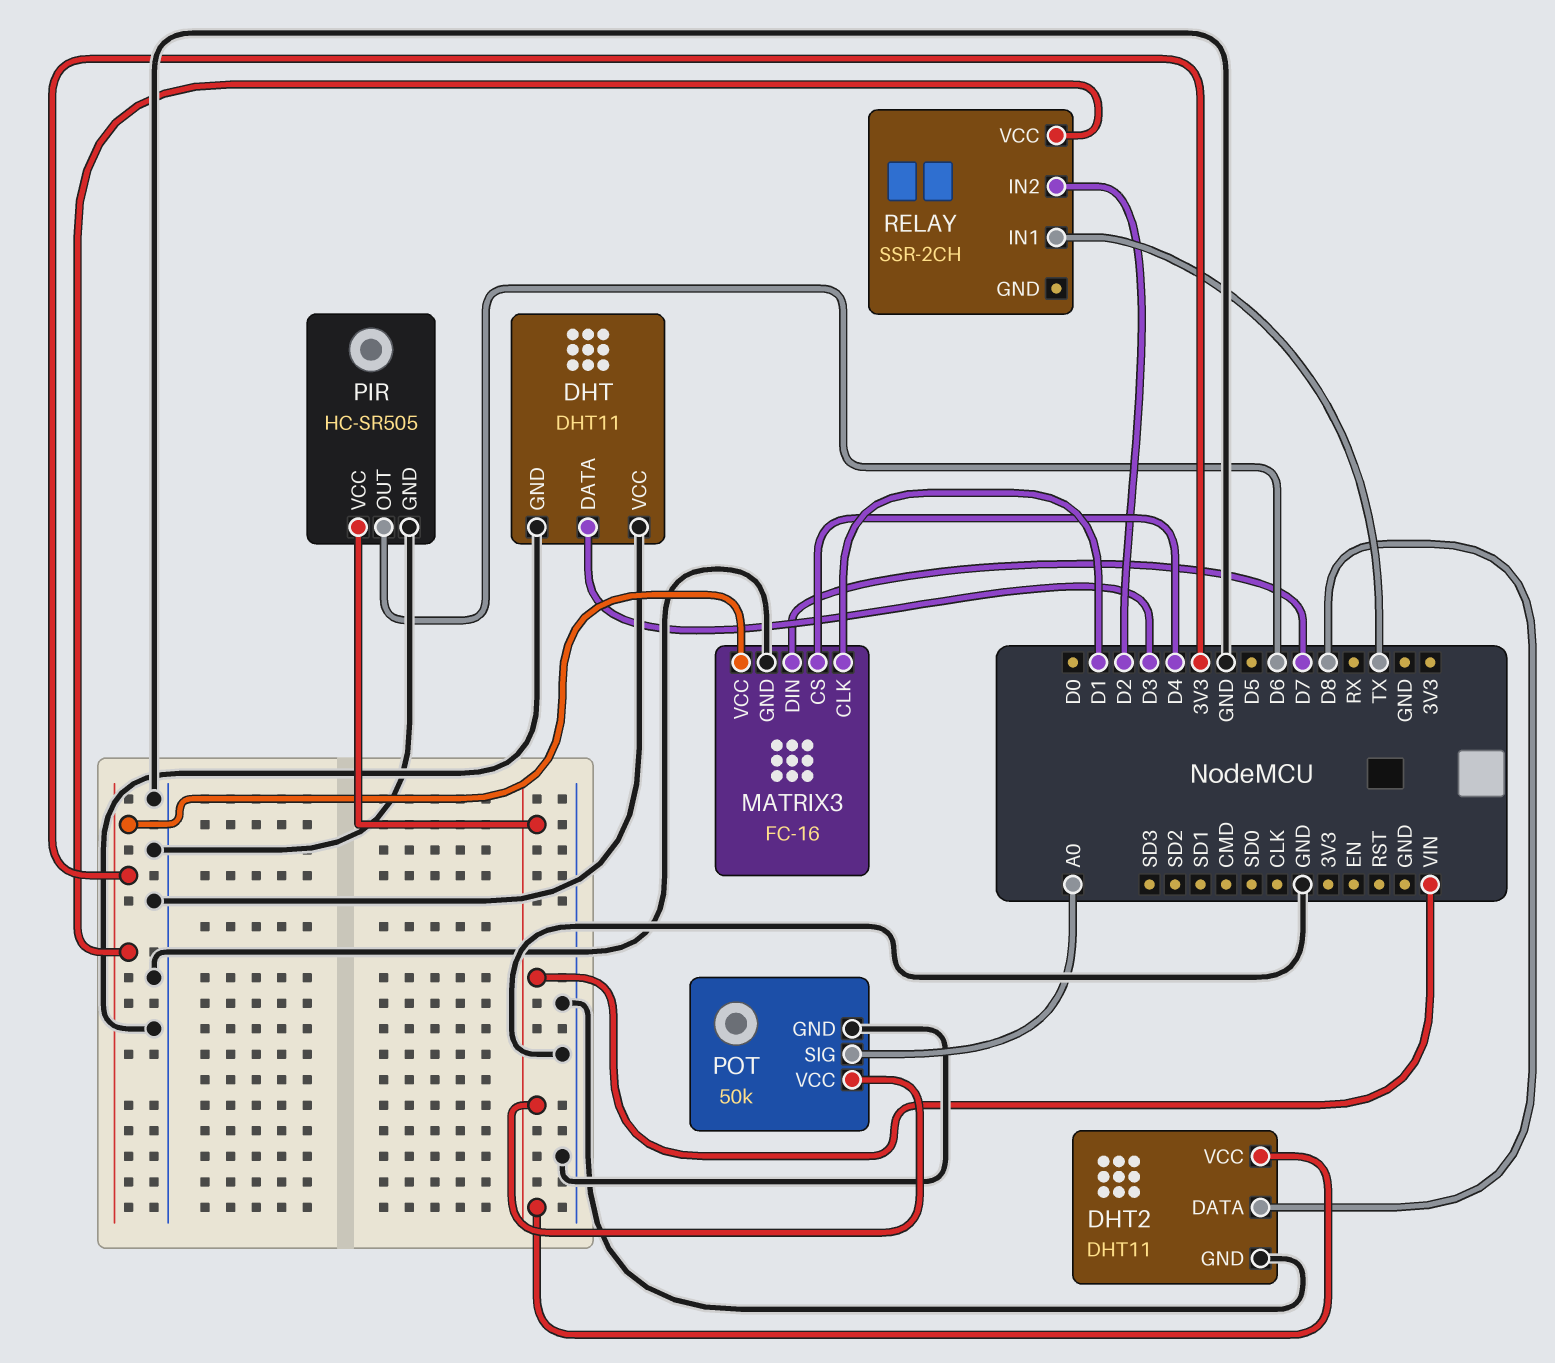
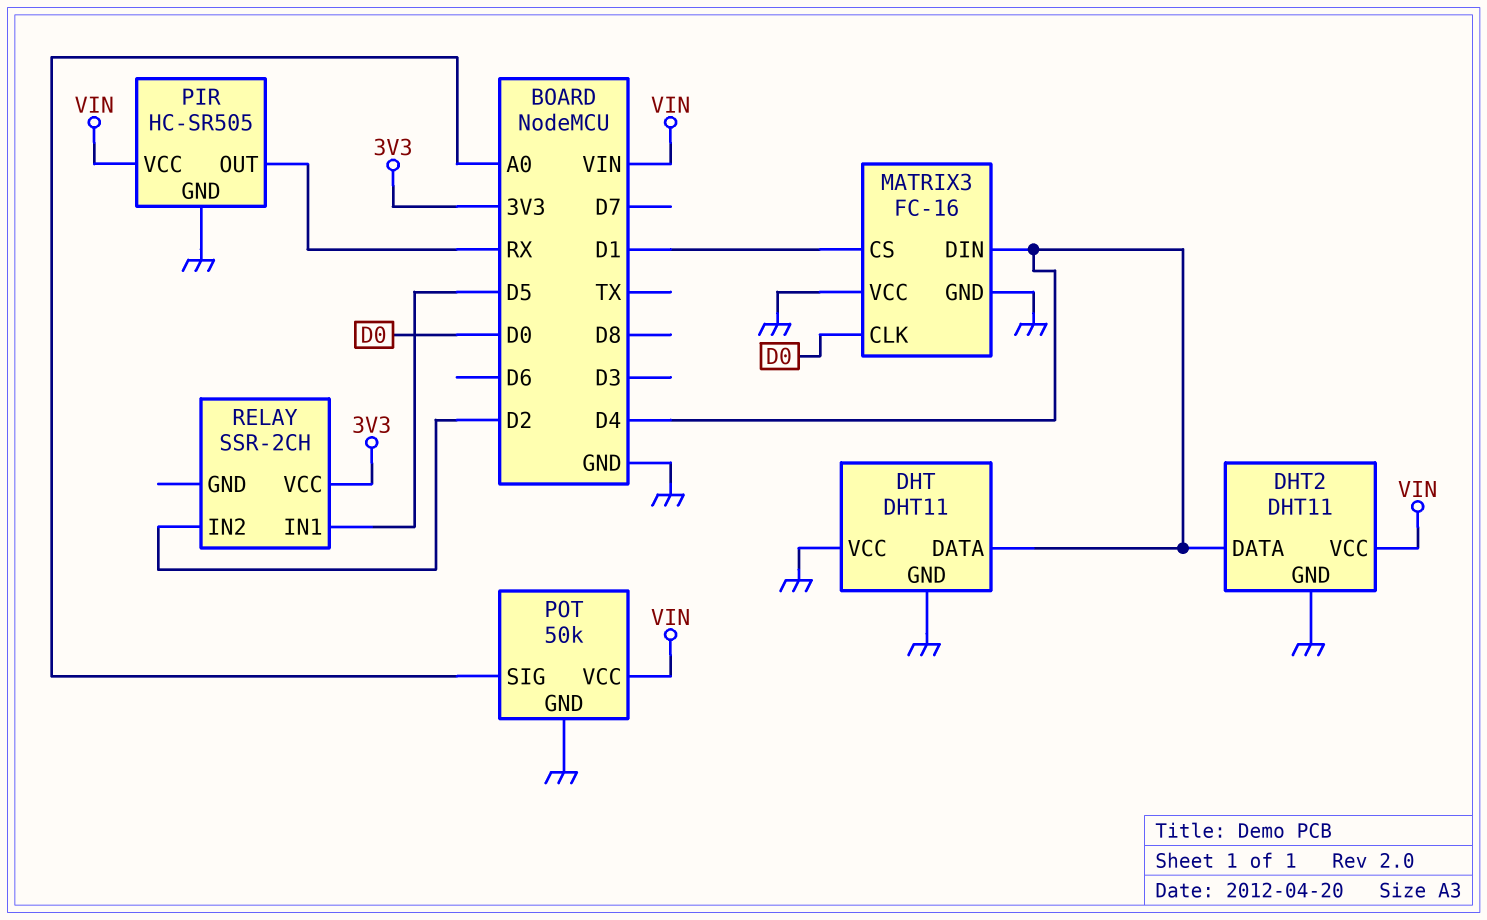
DHT pin DATA: D3 -> D4
DHT2 pin DATA: D8 -> D4
MATRIX3 pin CLK: D1 -> D0
MATRIX3 pin CS: D4 -> D1
MATRIX3 pin DIN: D7 -> D4
MATRIX3 pin VCC: 3V3 -> GND
PIR pin OUT: D6 -> RX
RELAY pin IN1: TX -> D5

